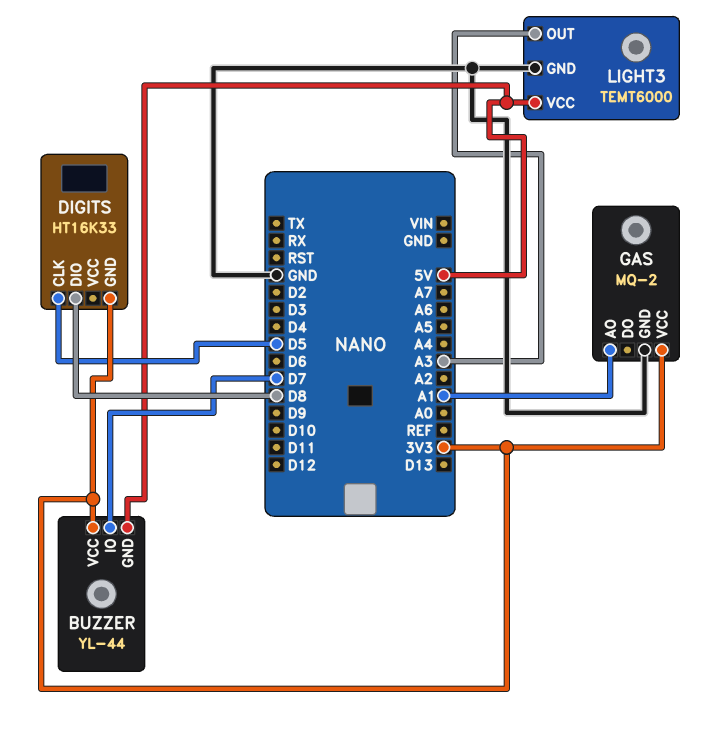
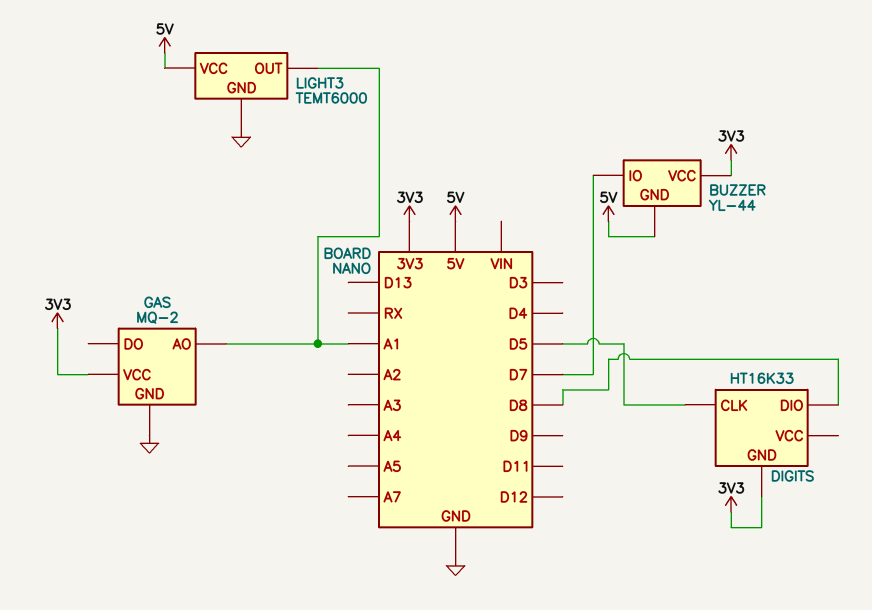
LIGHT3 pin OUT: A3 -> A1

